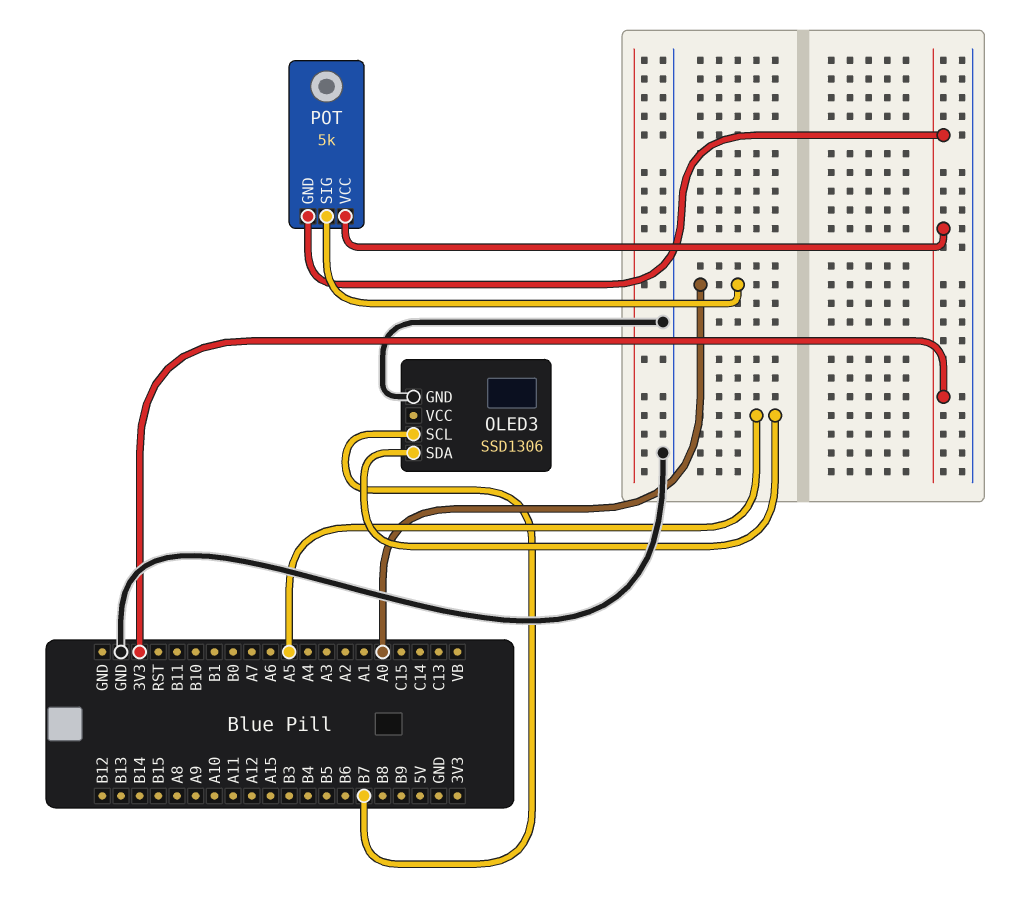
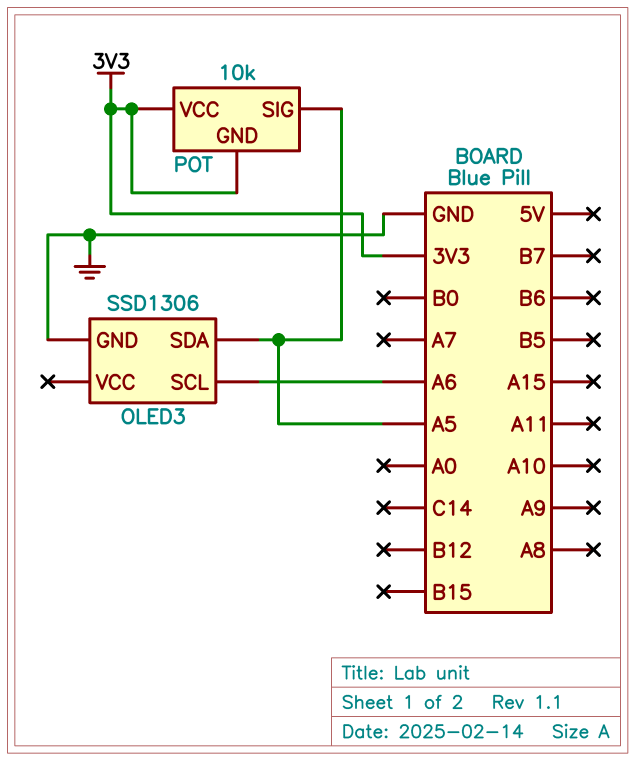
OLED3 pin SCL: B7 -> A6
POT: 5k -> 10k
POT pin SIG: A0 -> A5

